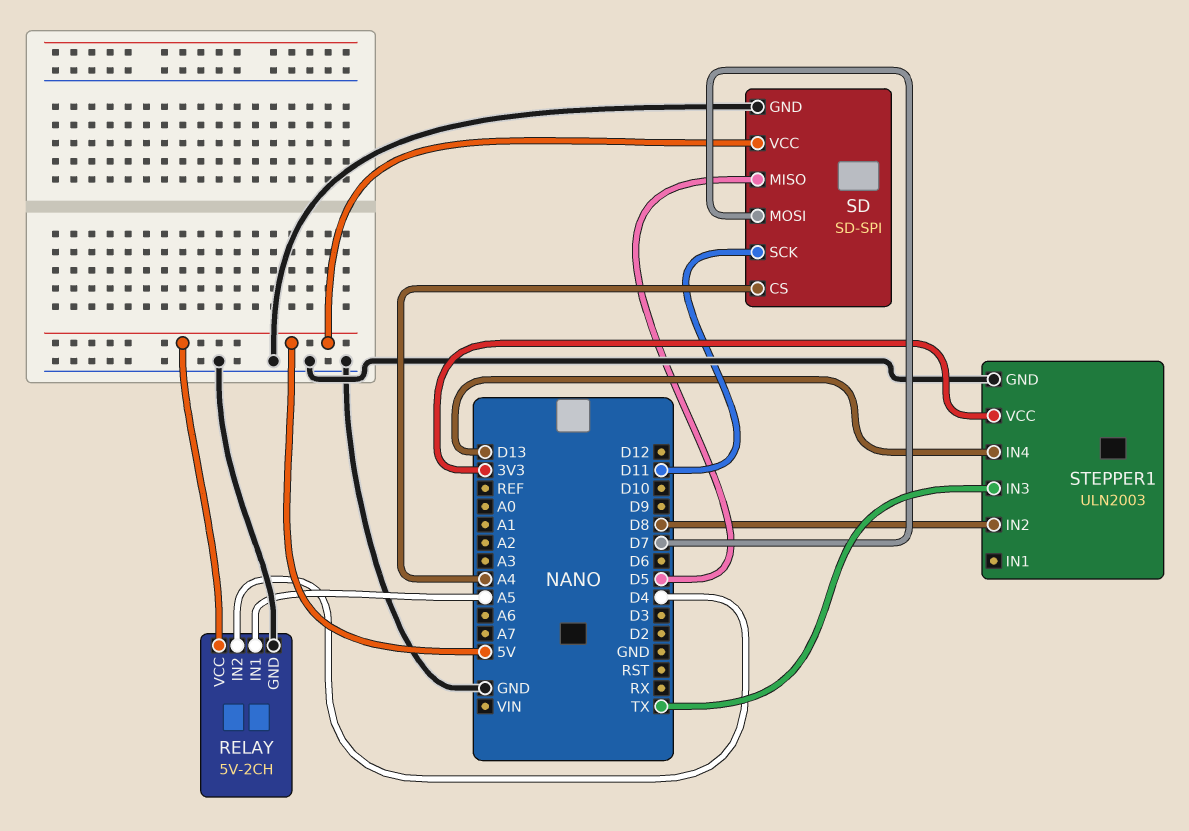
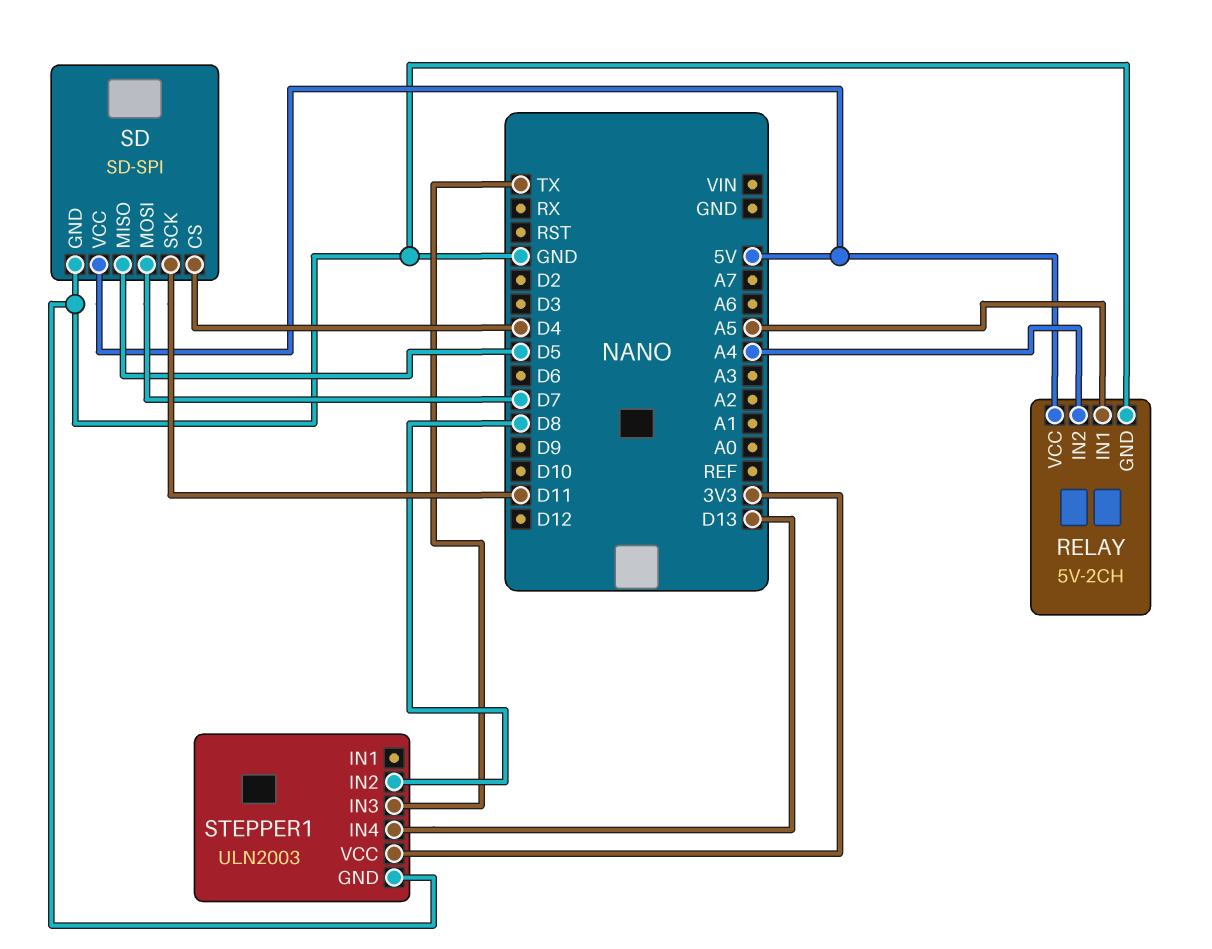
RELAY pin IN2: D4 -> A4
SD pin CS: A4 -> D4

